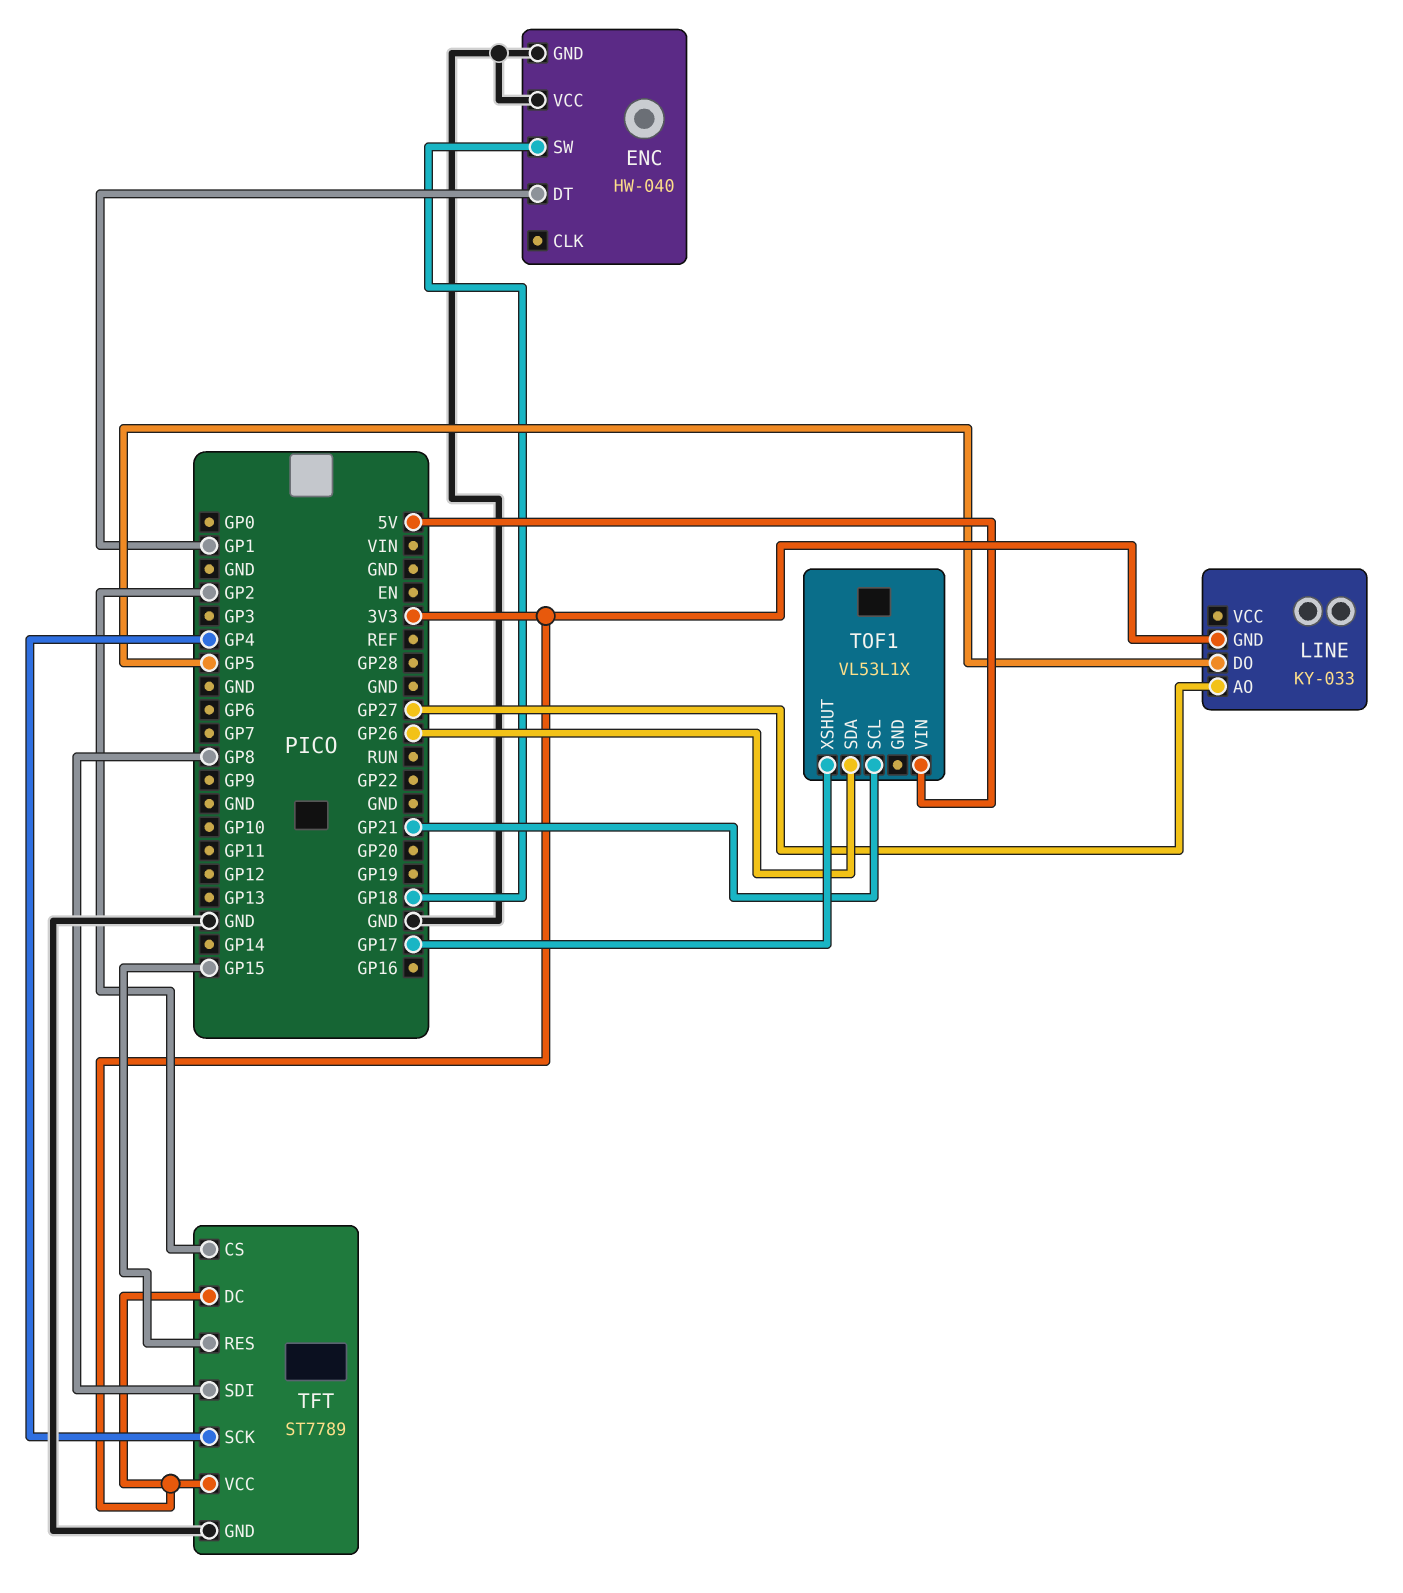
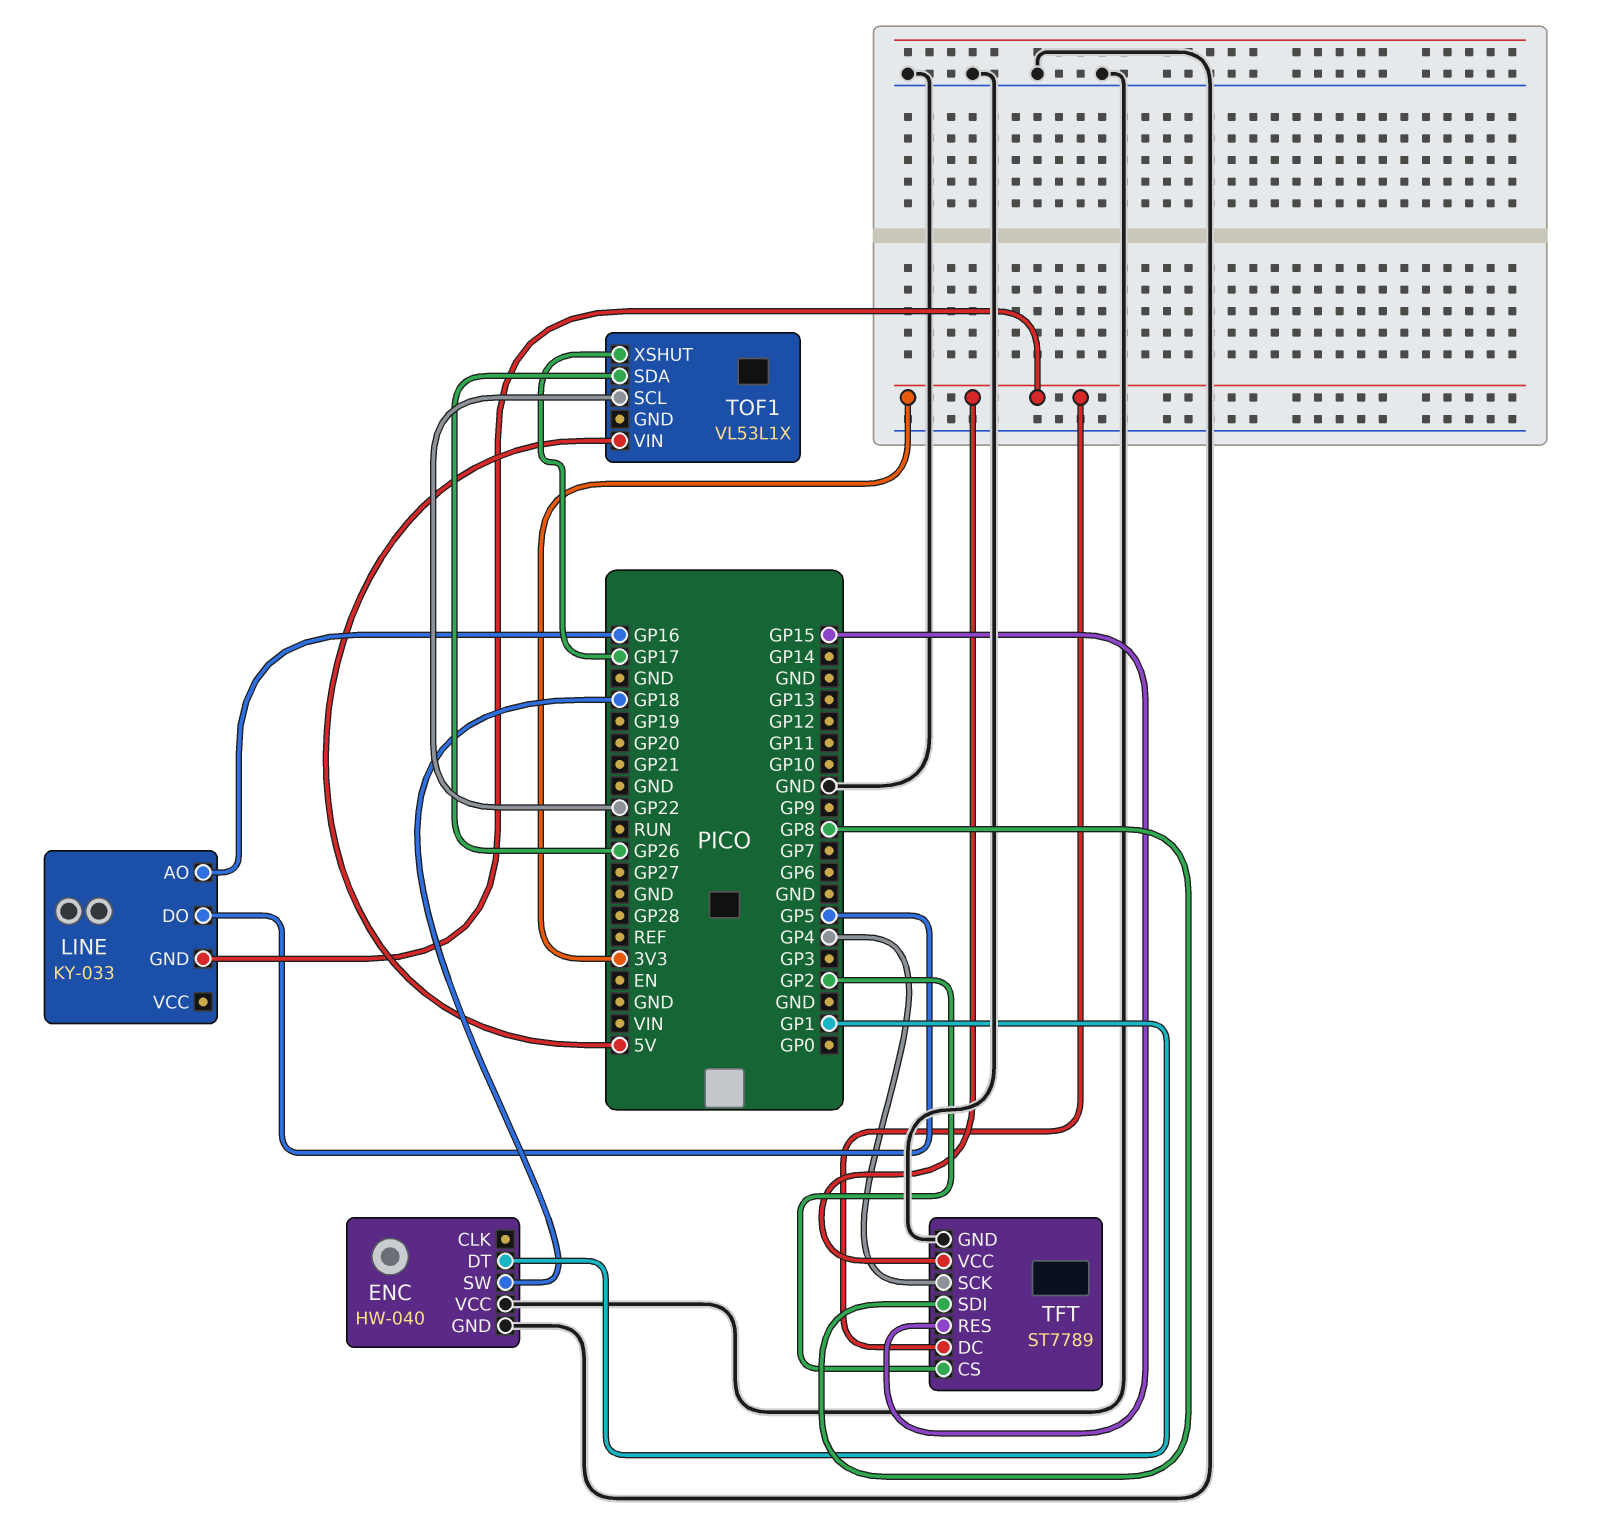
LINE pin AO: GP27 -> GP16
TOF1 pin SCL: GP21 -> GP22

